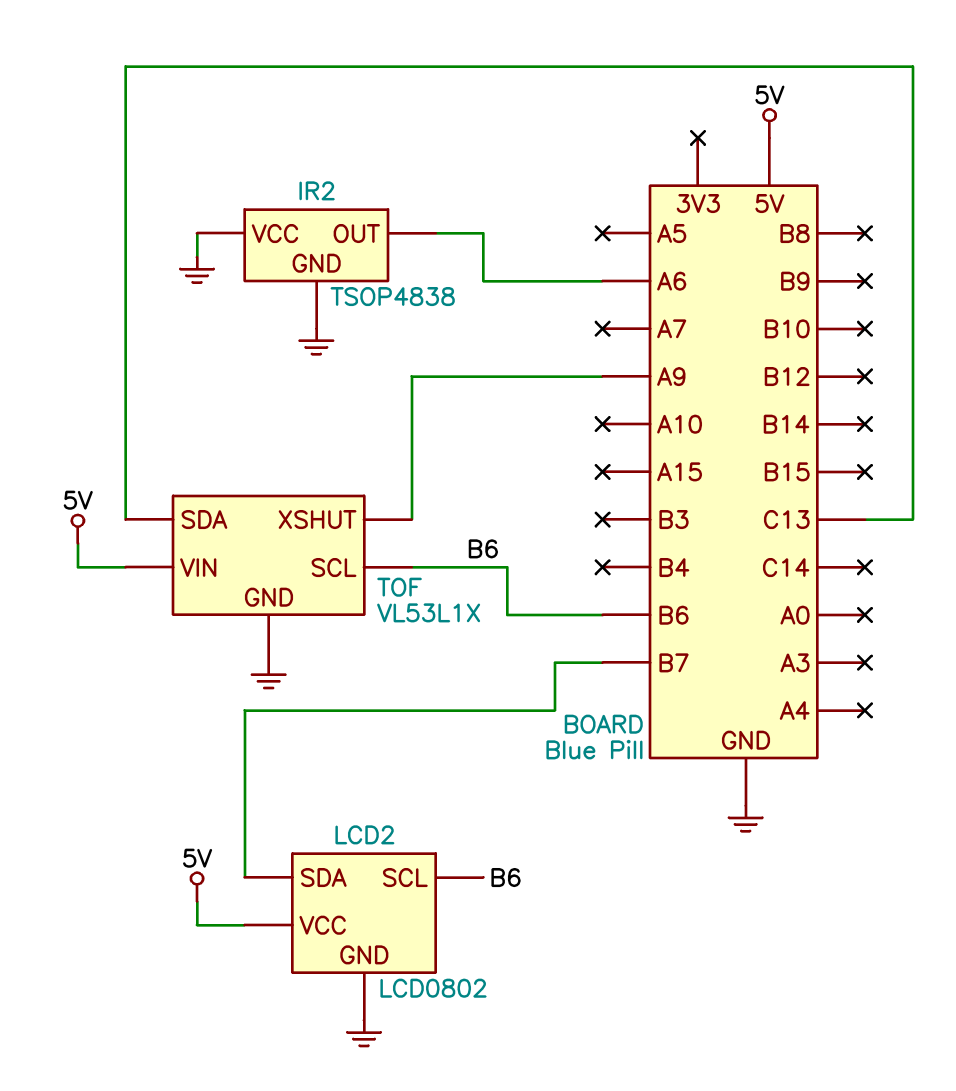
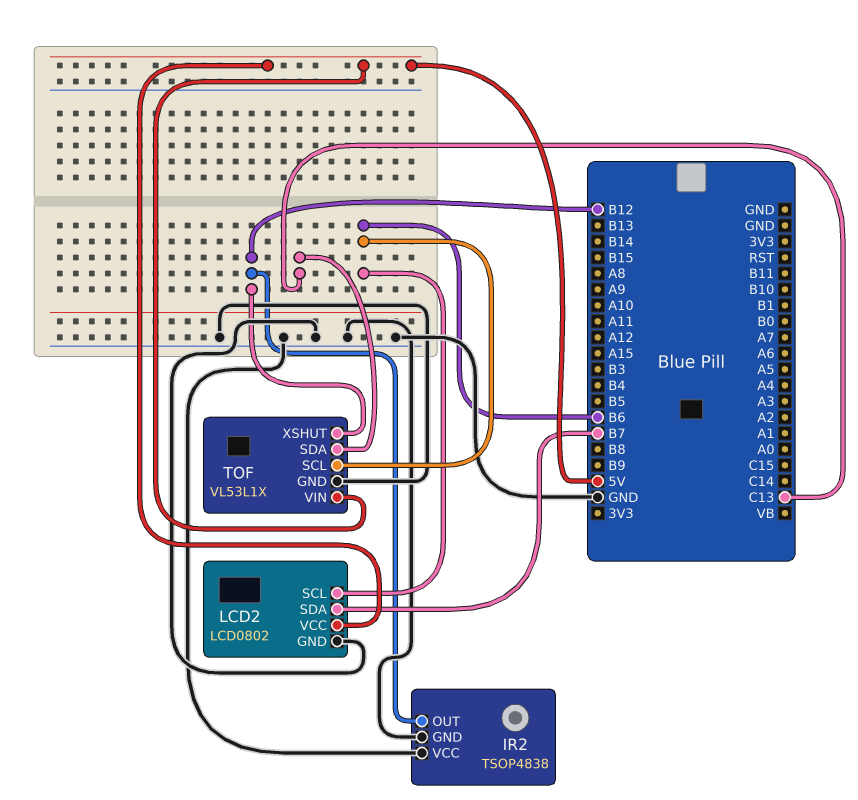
IR2 pin OUT: A6 -> B12
TOF pin XSHUT: A9 -> B12

